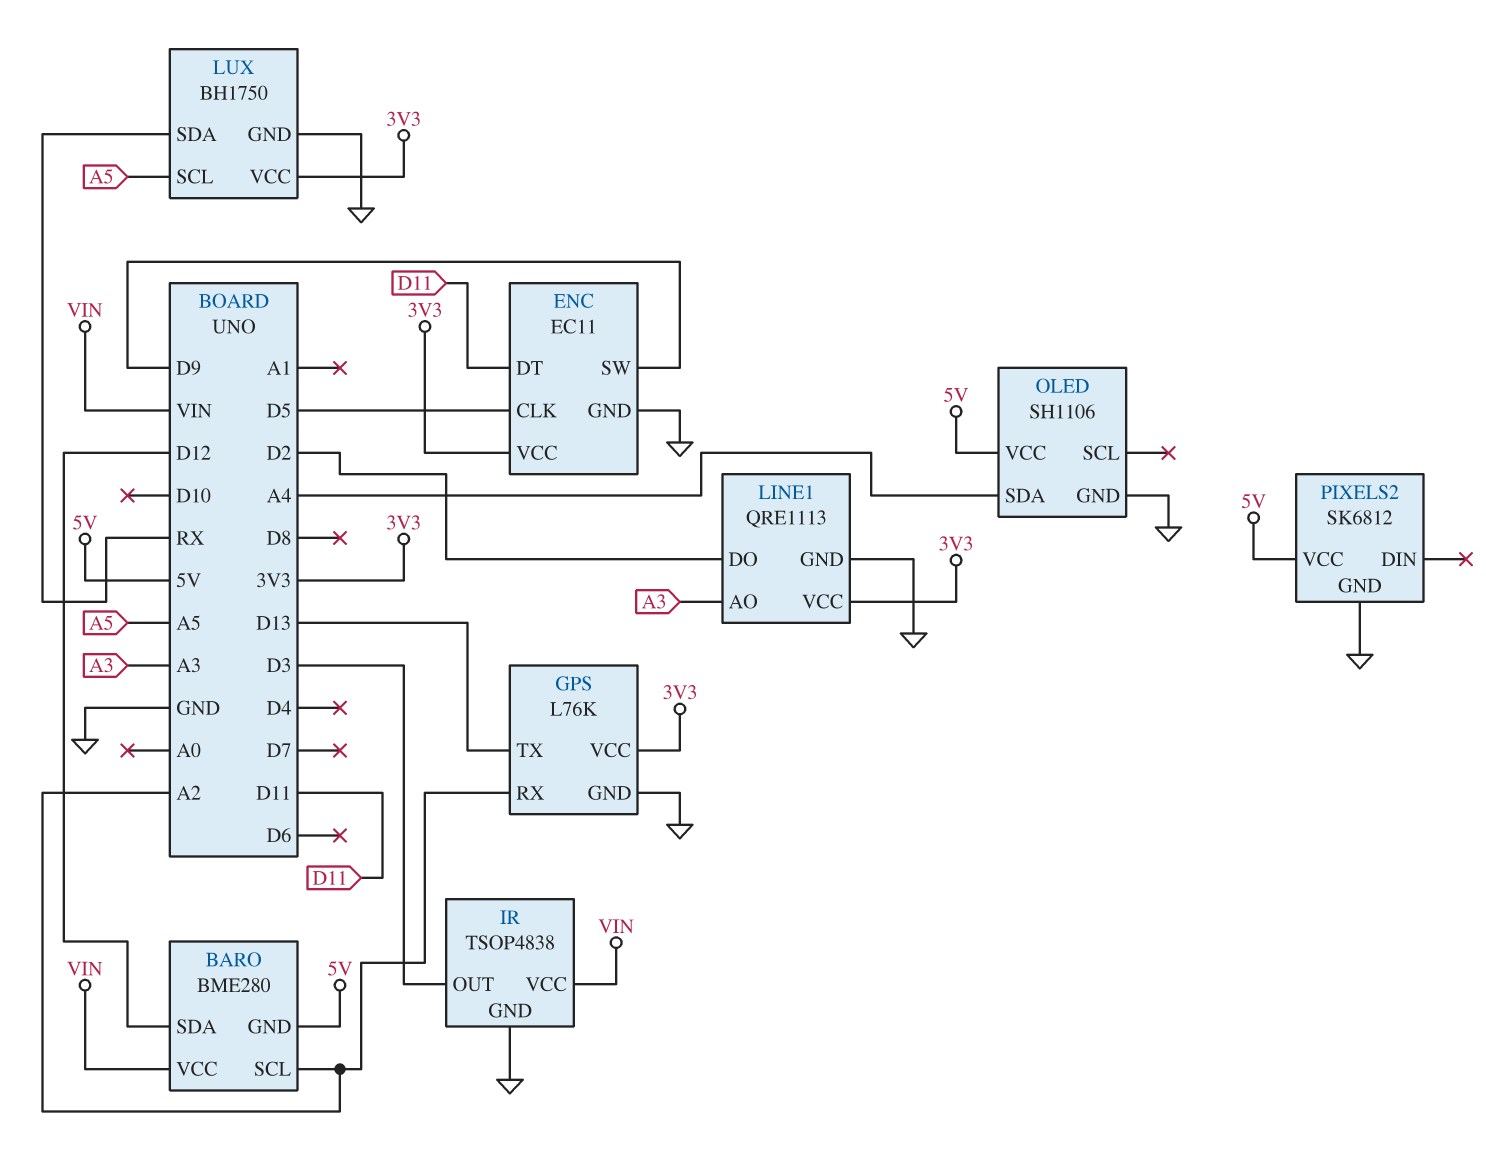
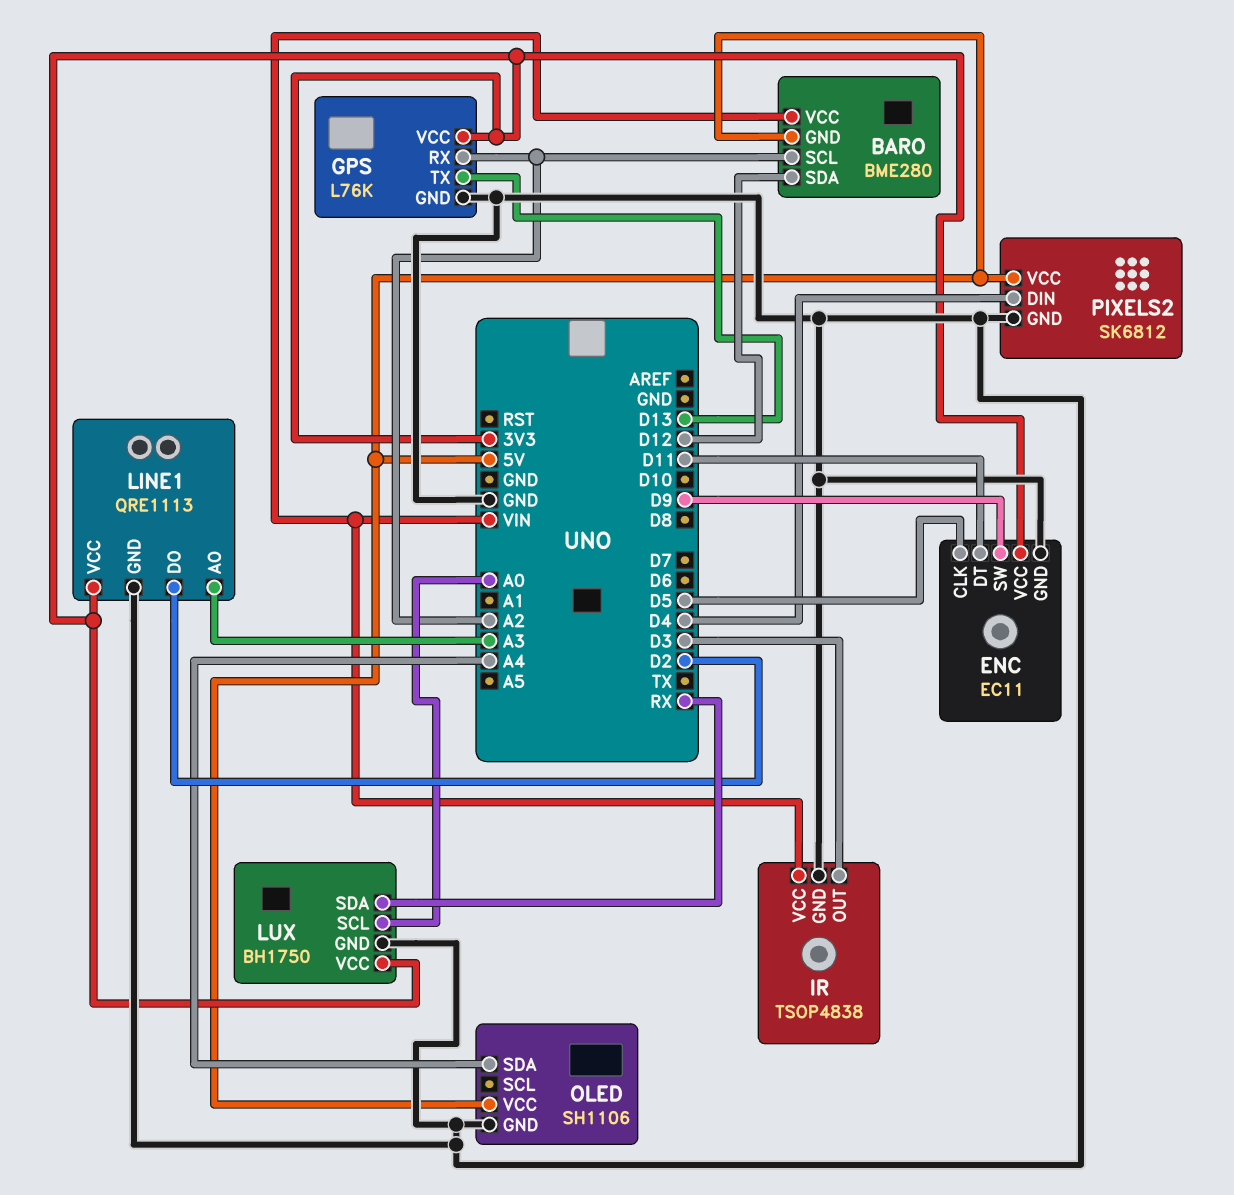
LUX pin SCL: A5 -> A0
PIXELS2 pin DIN: none -> D4

